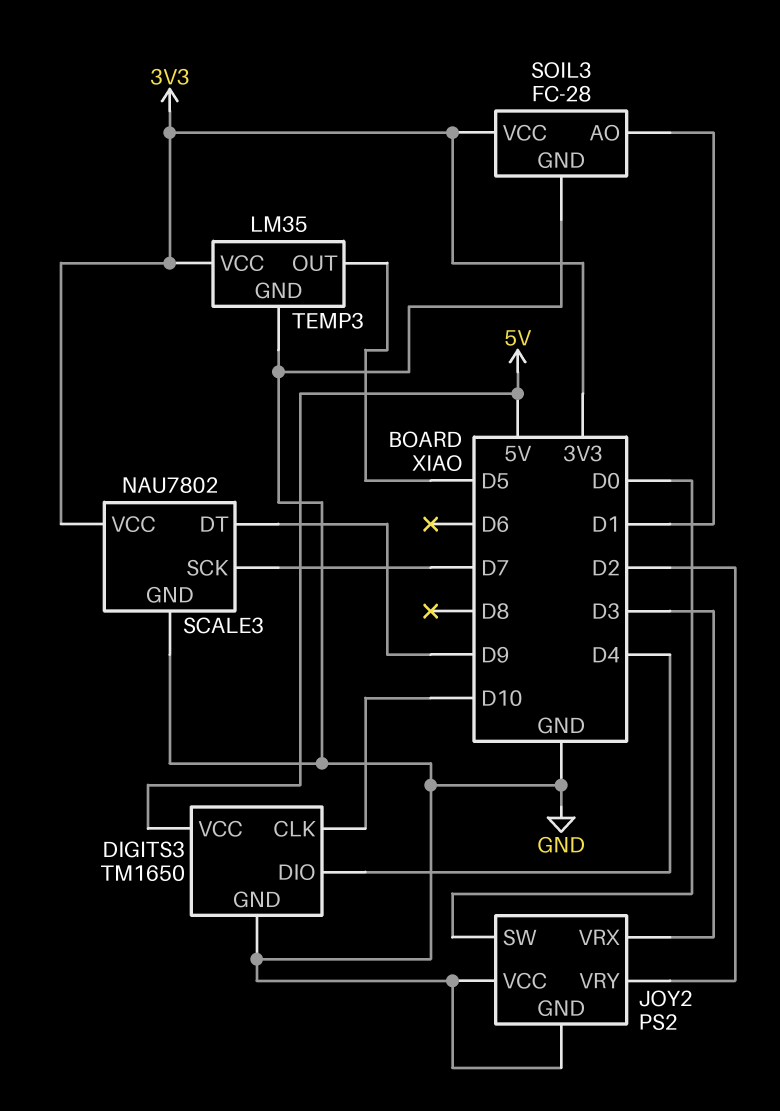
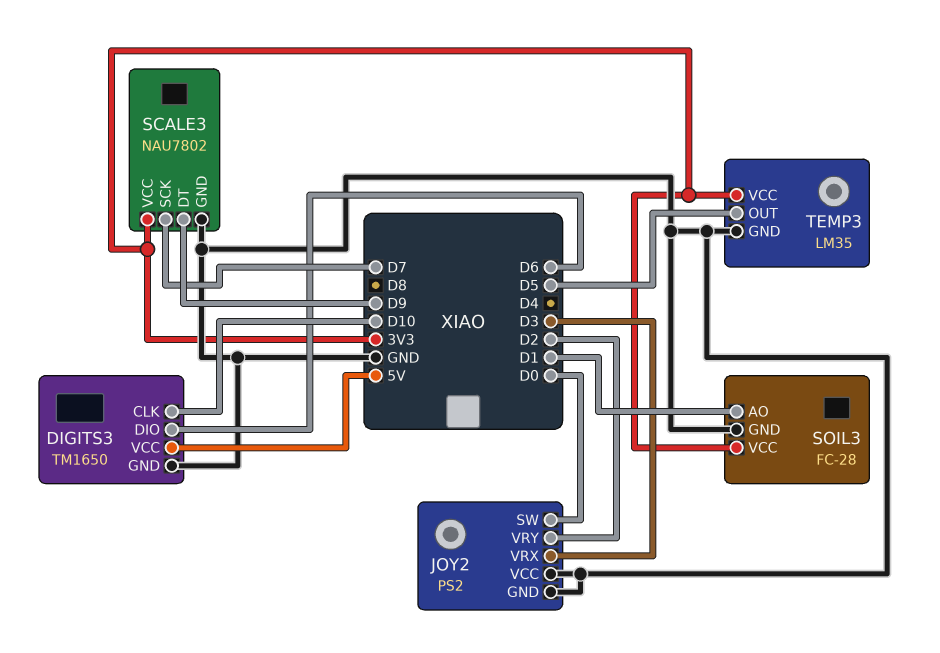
DIGITS3 pin DIO: D4 -> D6

